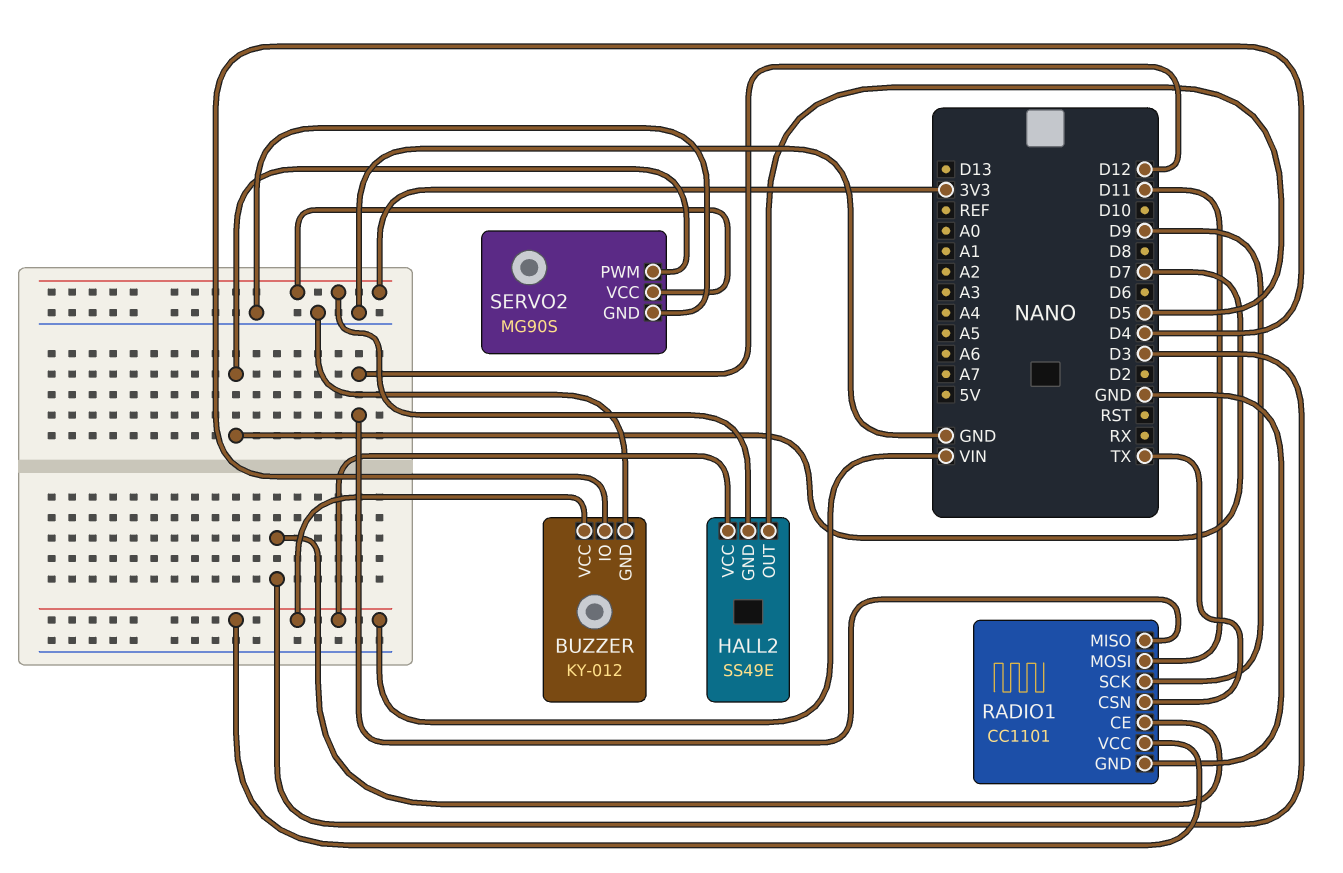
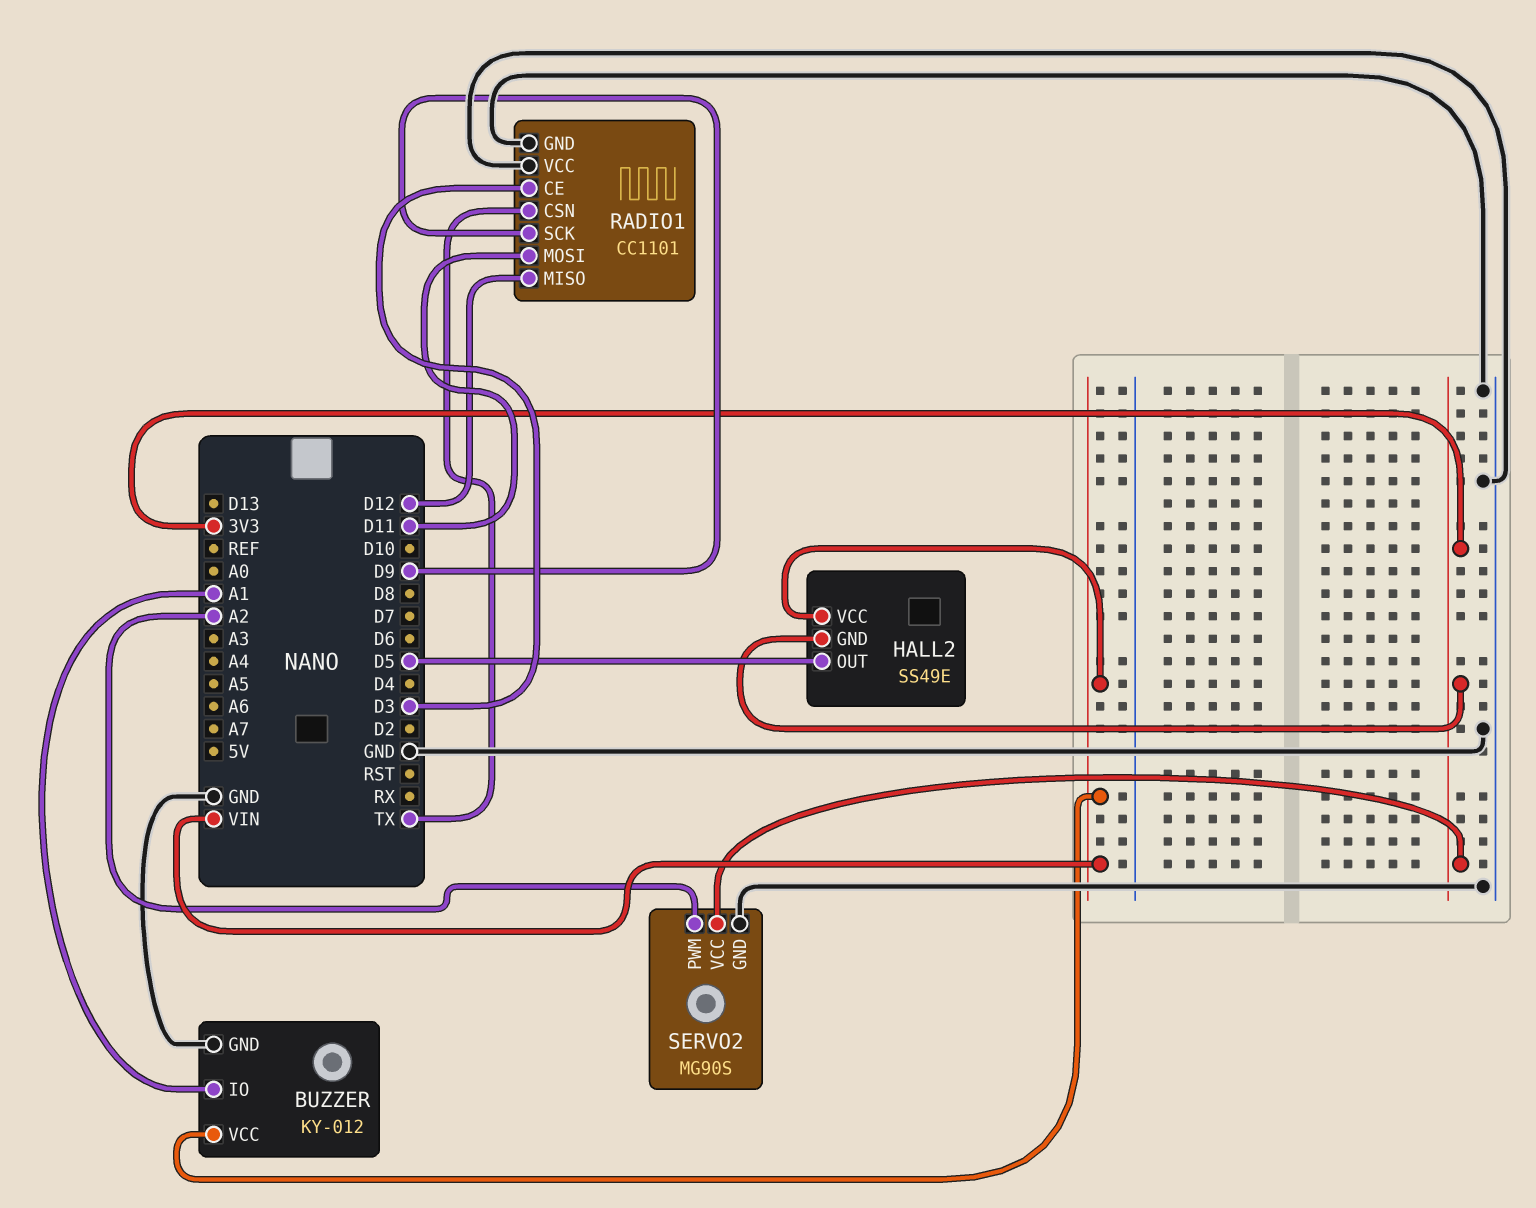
BUZZER pin IO: D4 -> A1
RADIO1 pin VCC: VIN -> GND
SERVO2 pin PWM: D7 -> A2

